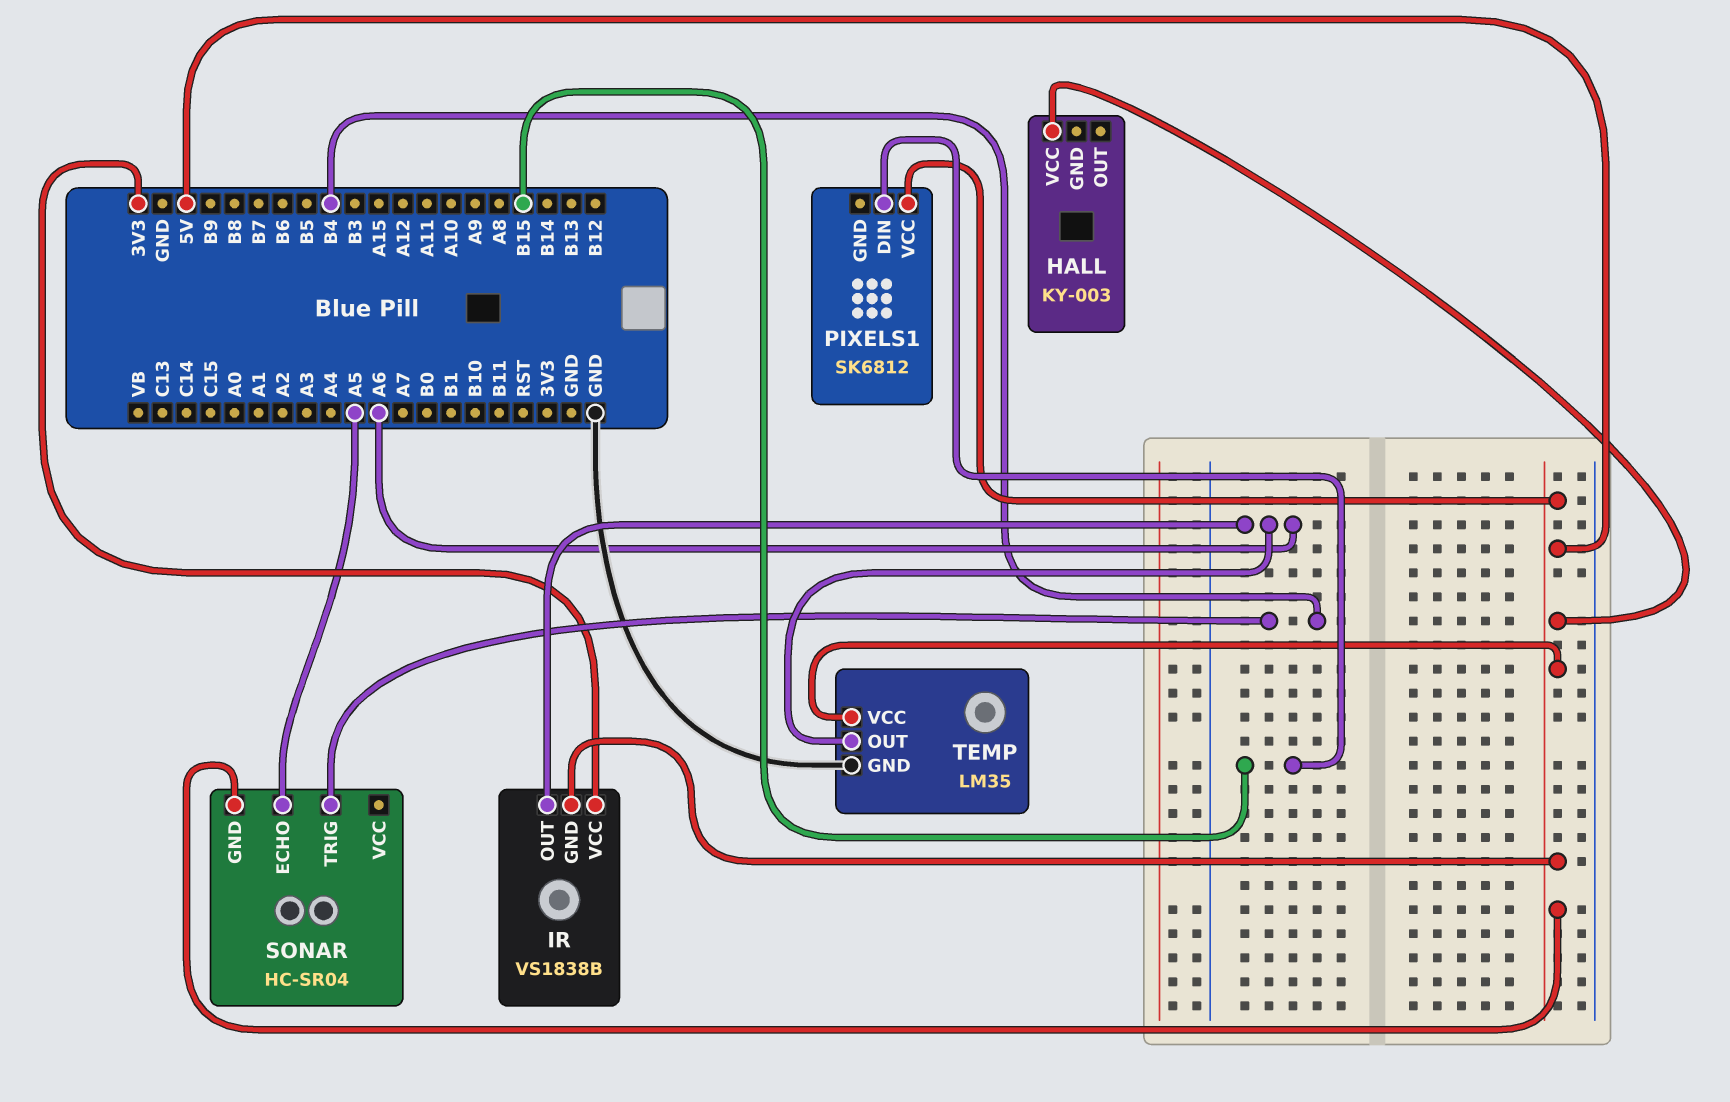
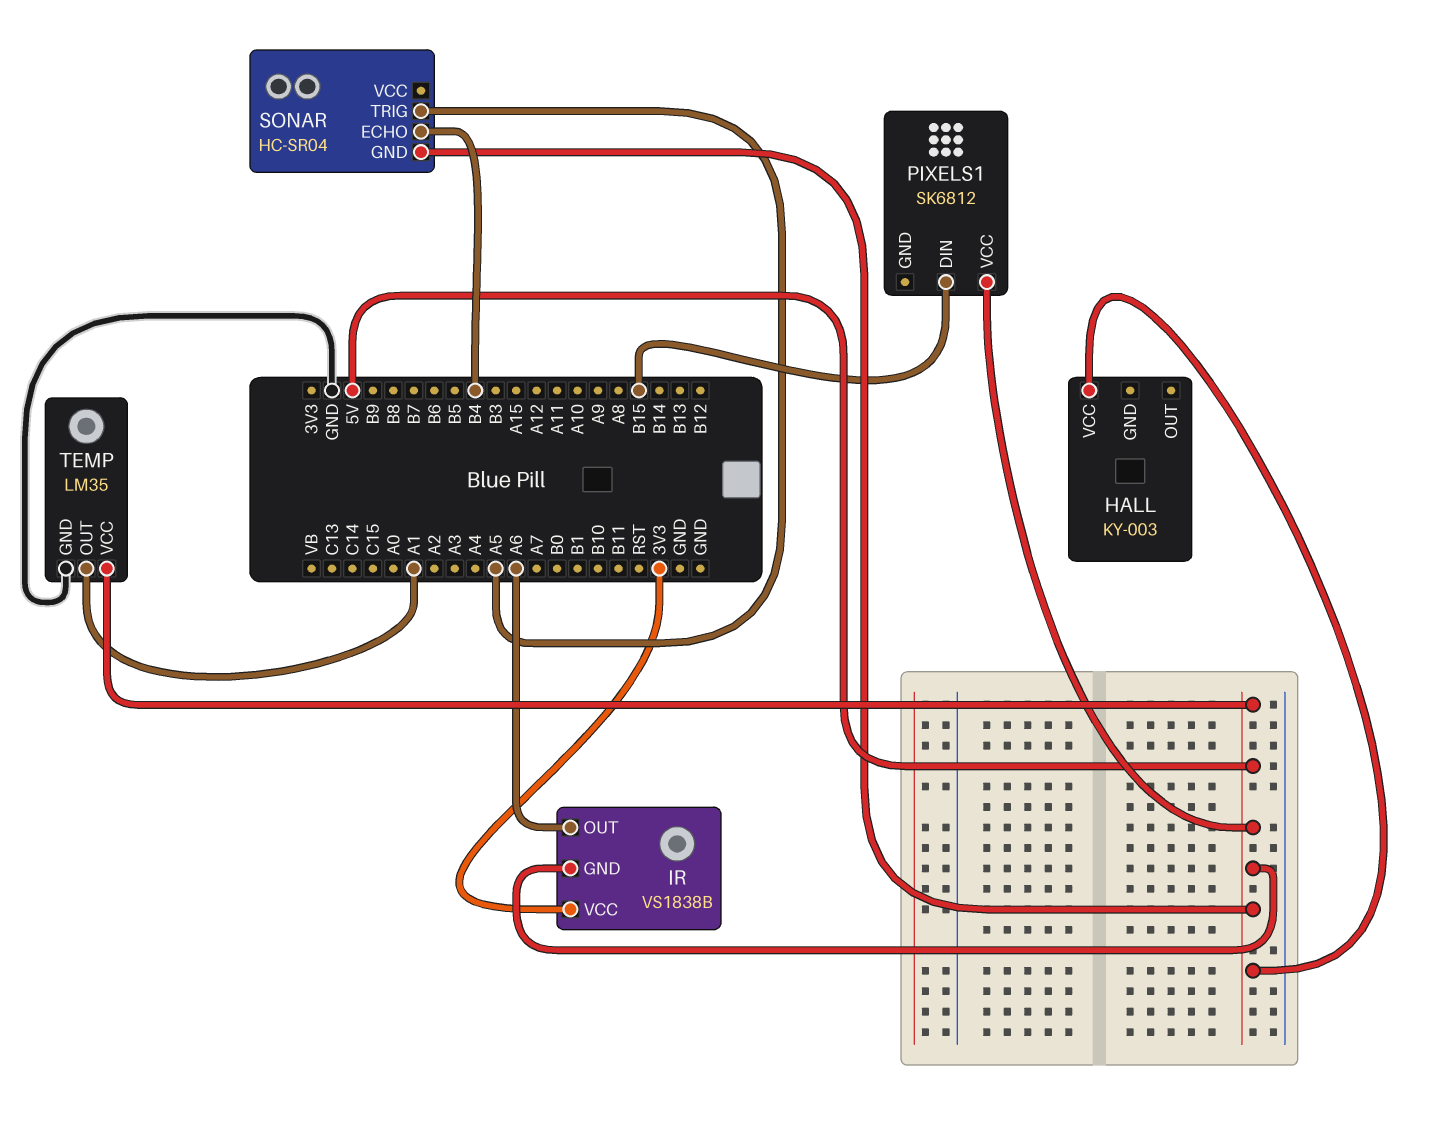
SONAR pin ECHO: A5 -> B4
SONAR pin TRIG: B4 -> A5
TEMP pin OUT: A6 -> A1

